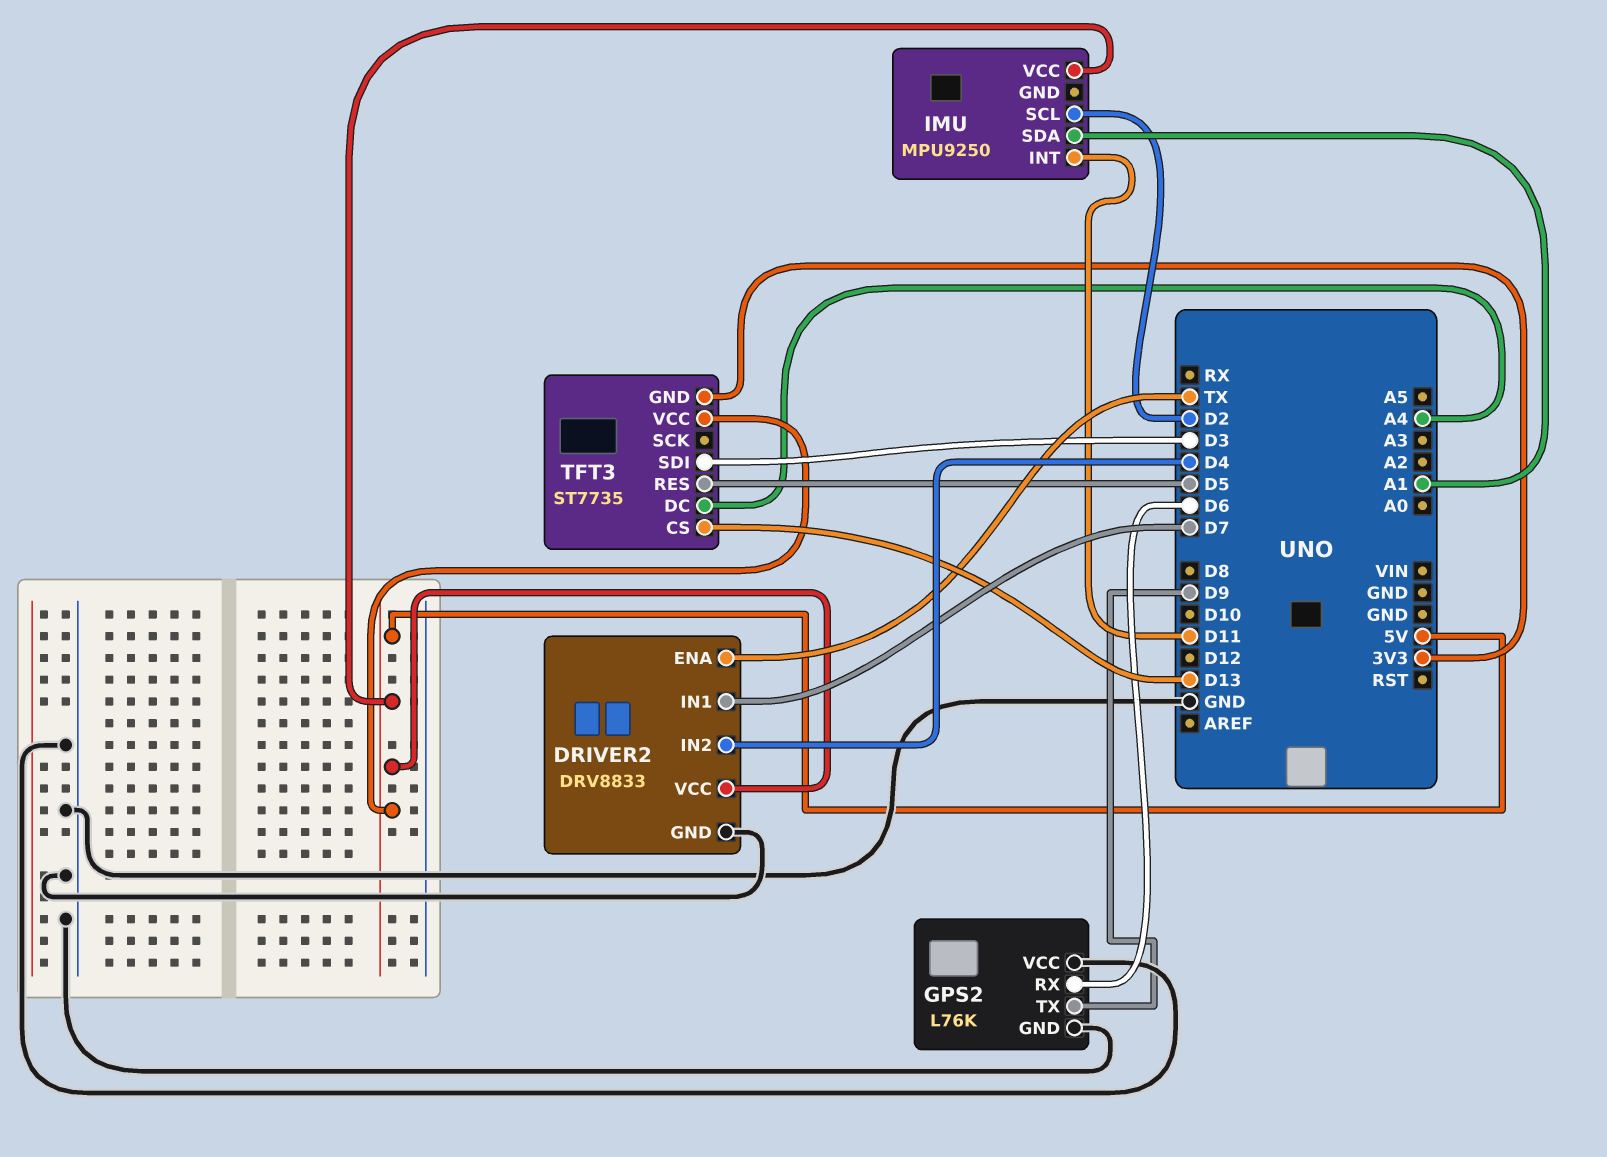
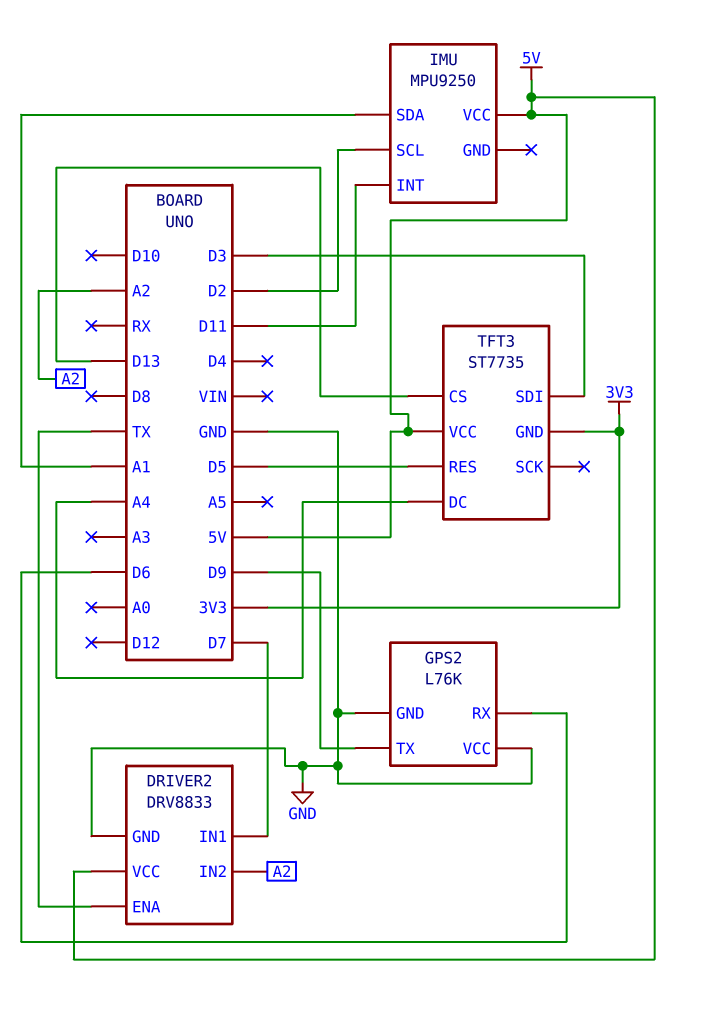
DRIVER2 pin IN2: D4 -> A2

